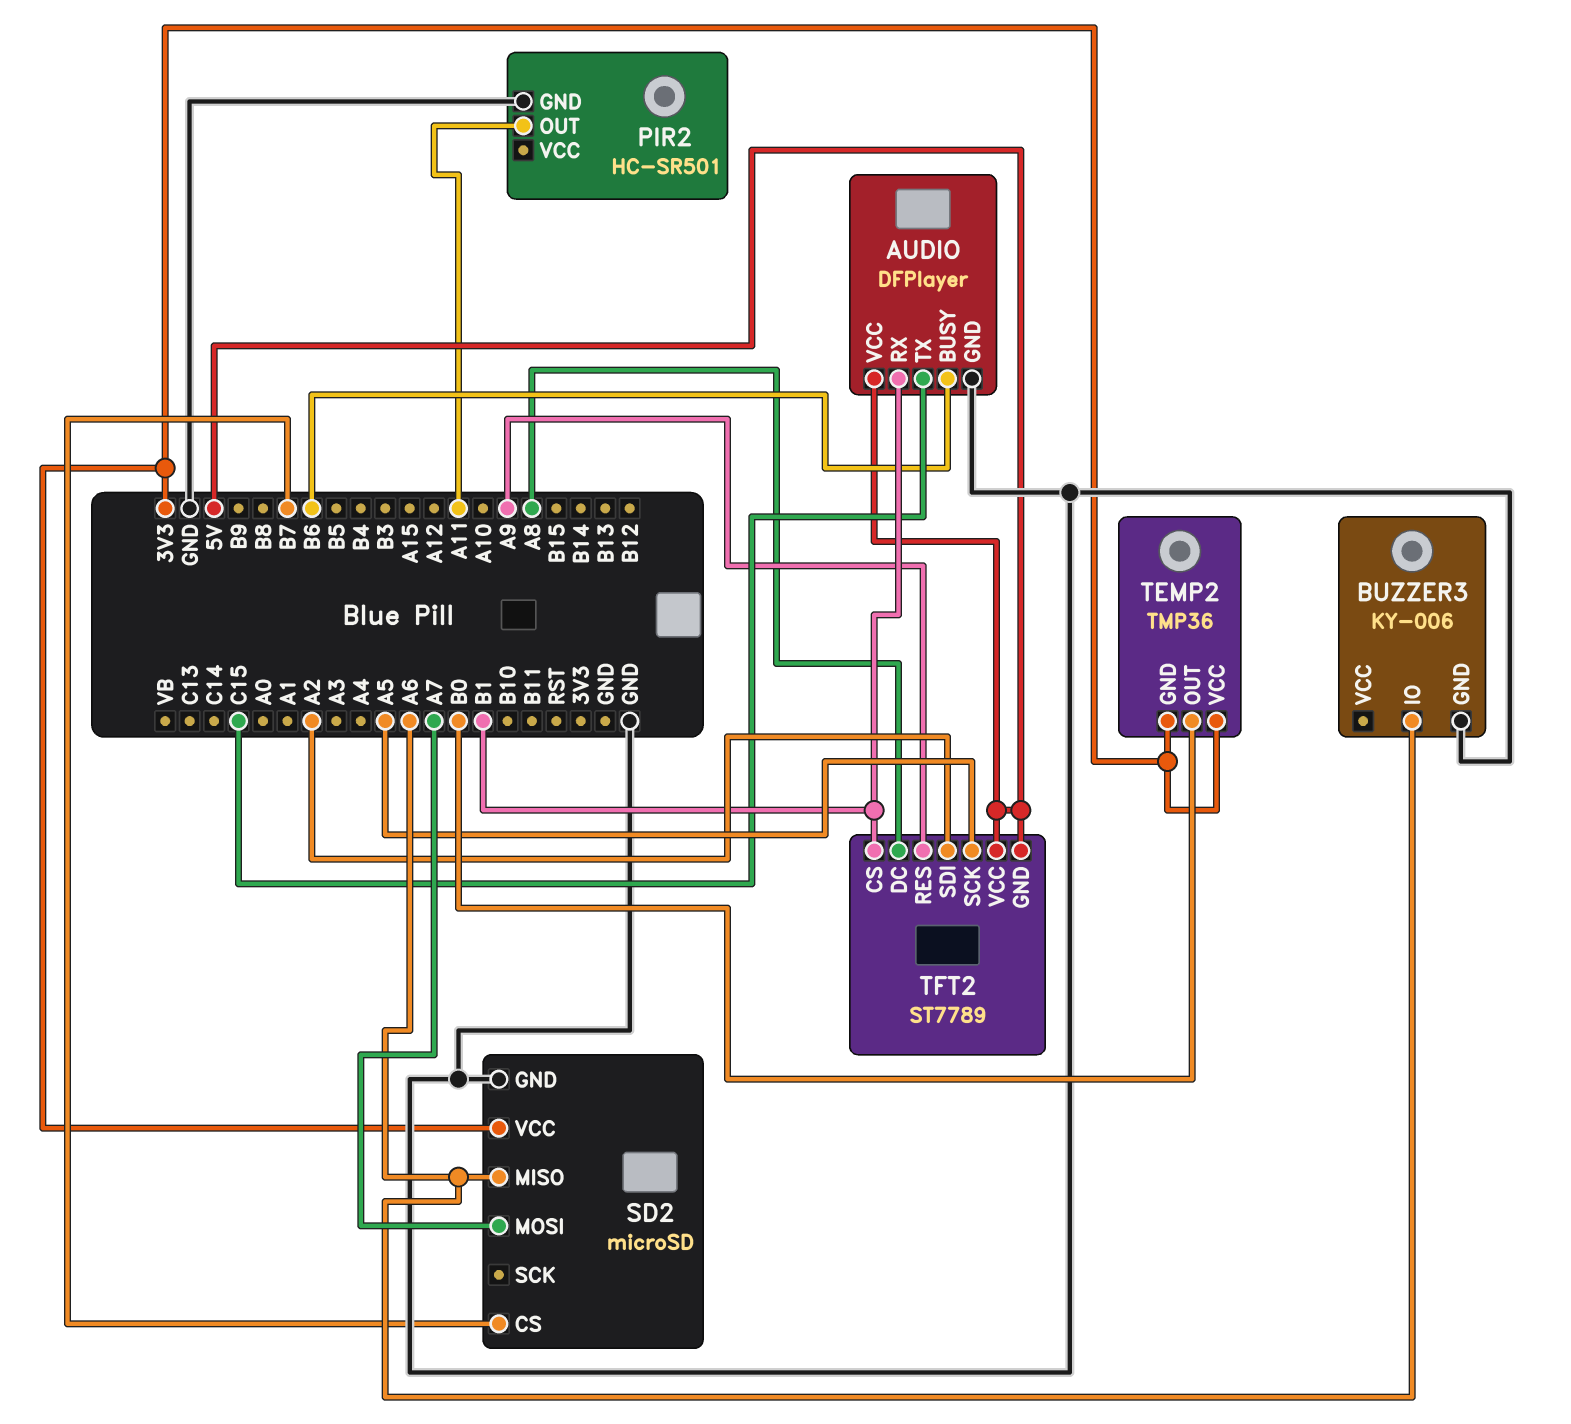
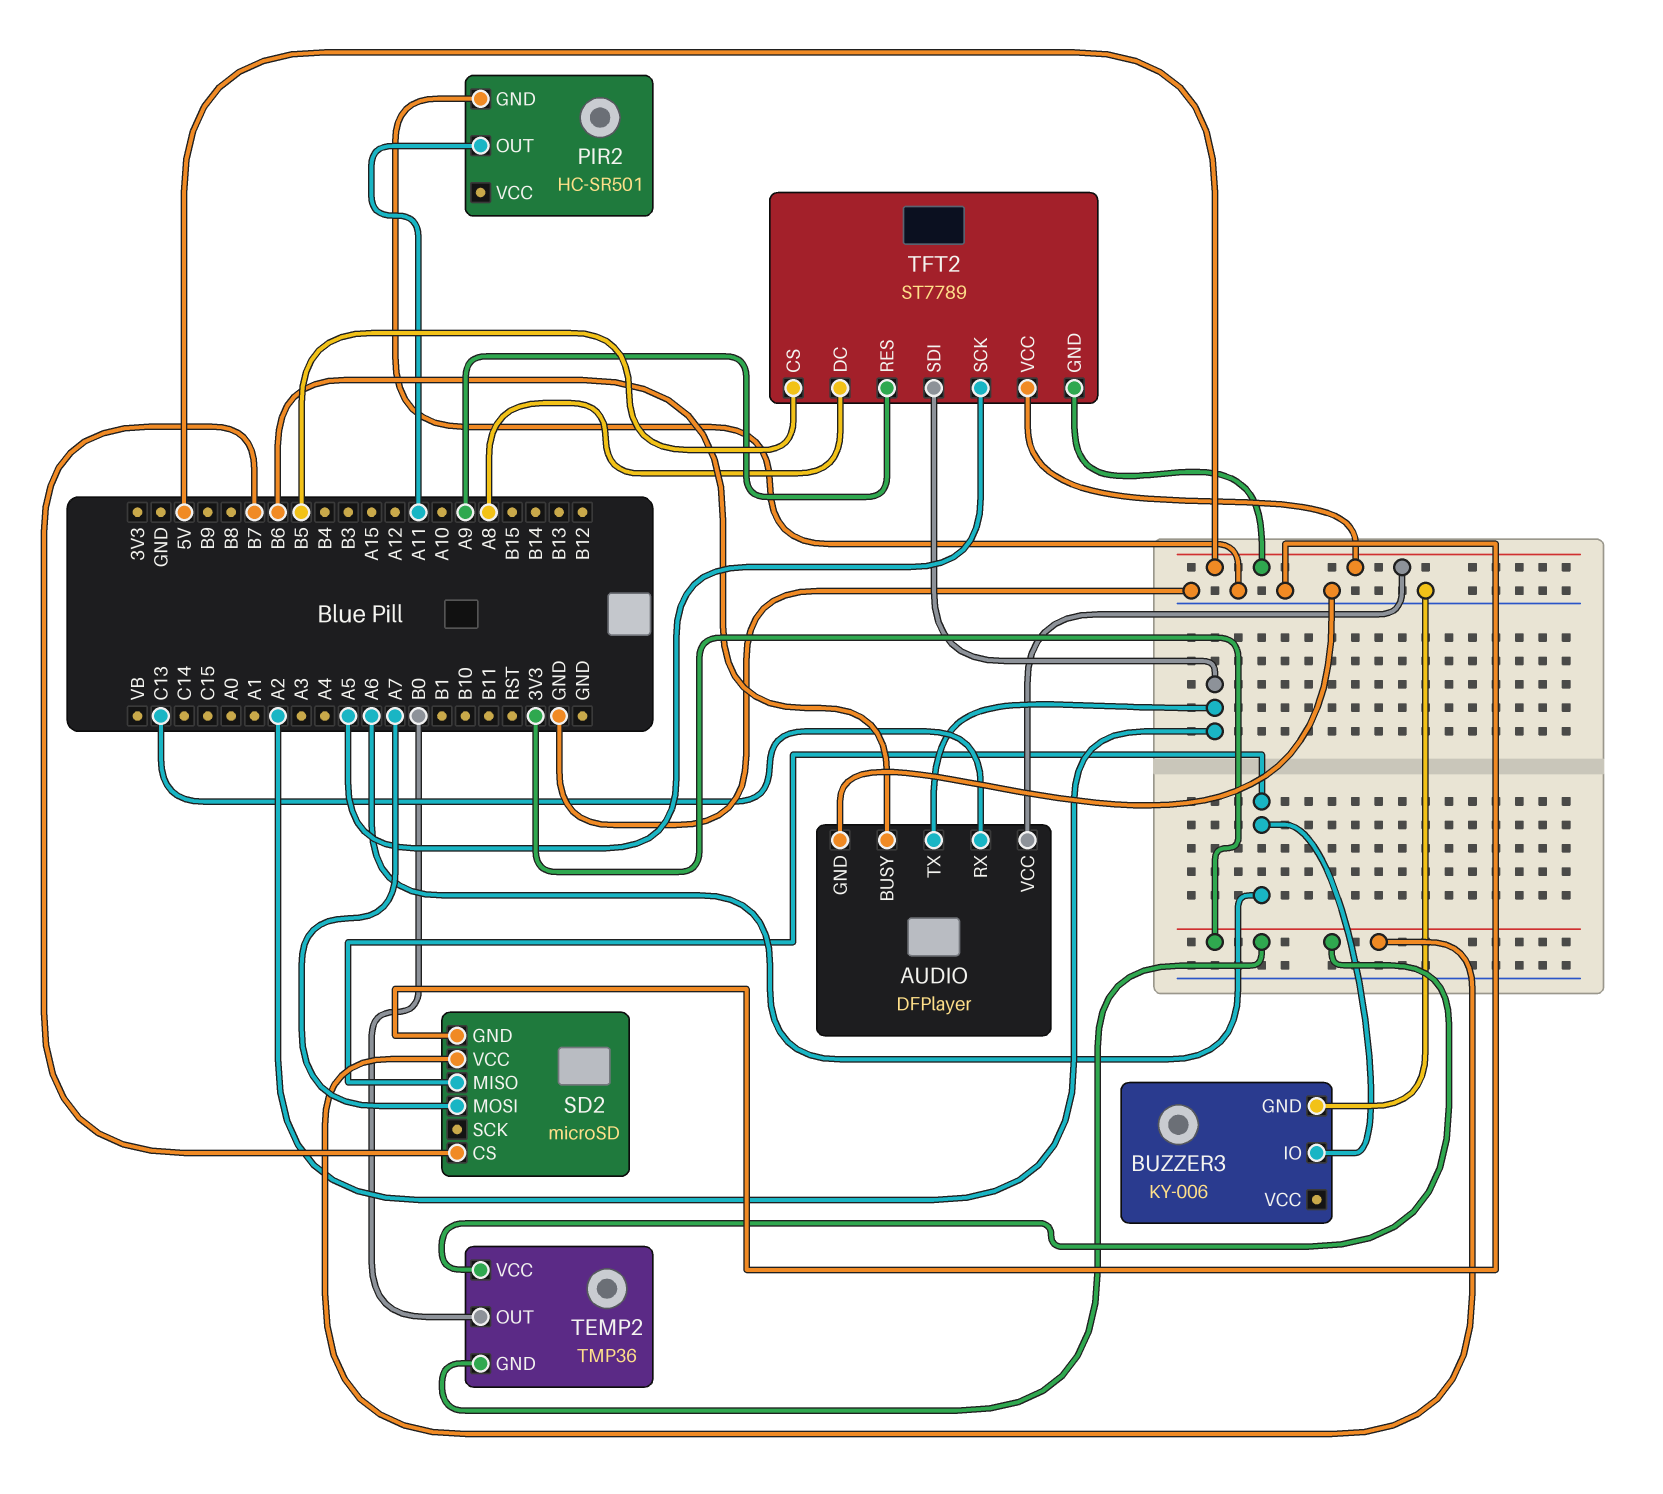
AUDIO pin RX: B1 -> C13
AUDIO pin TX: C15 -> A2
TFT2 pin CS: B1 -> B5

